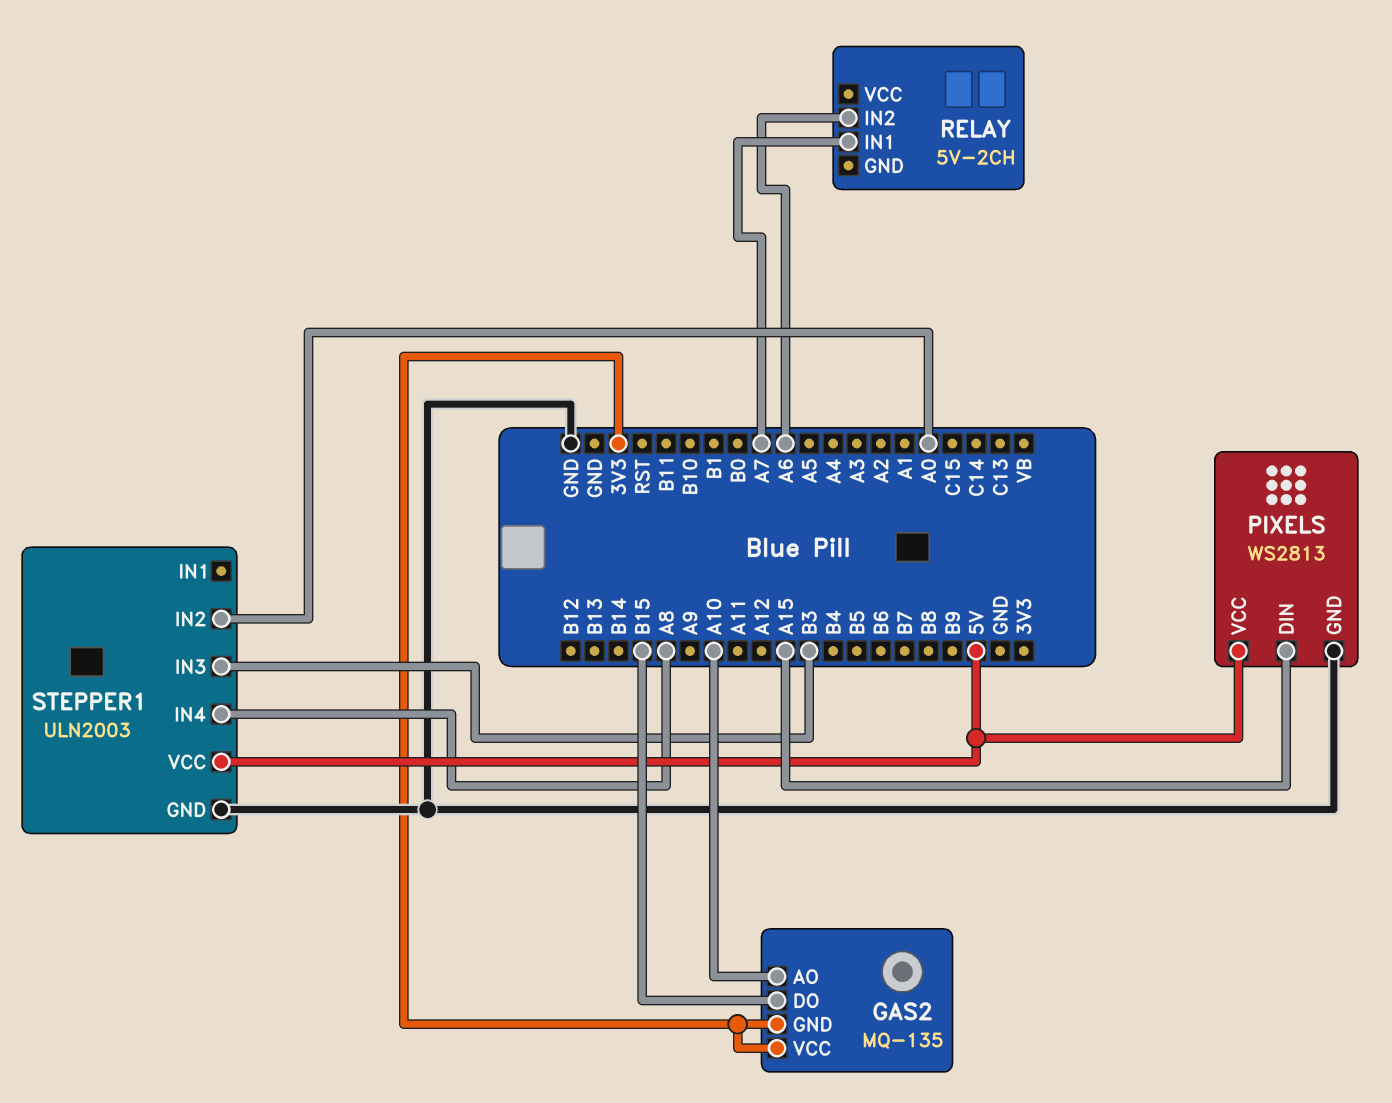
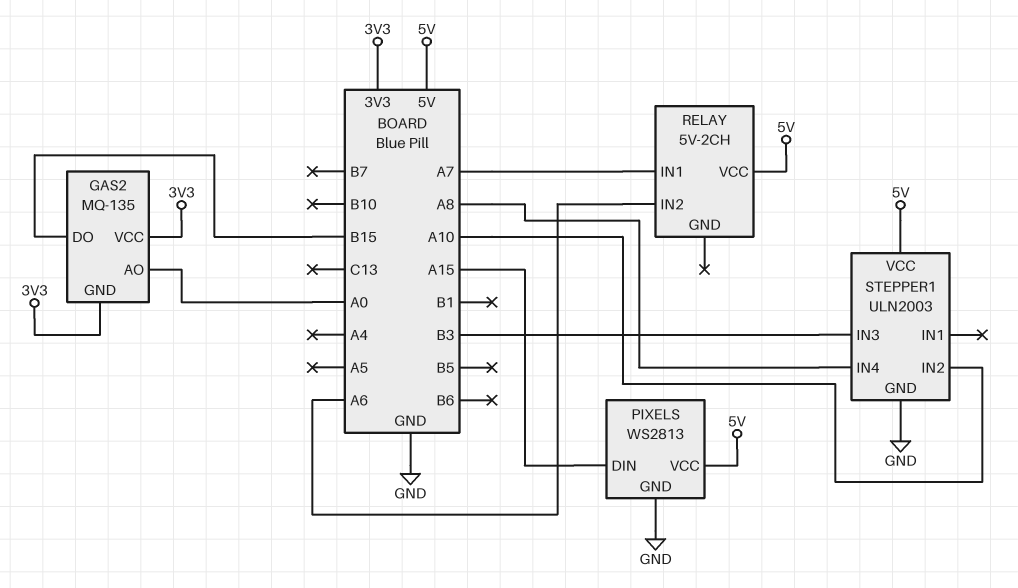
GAS2 pin AO: A10 -> A0
RELAY pin VCC: none -> 5V
STEPPER1 pin IN2: A0 -> A10

